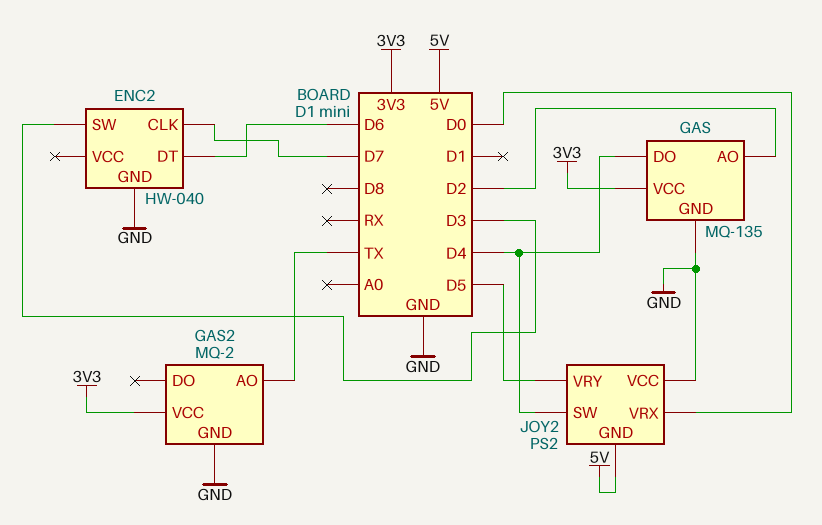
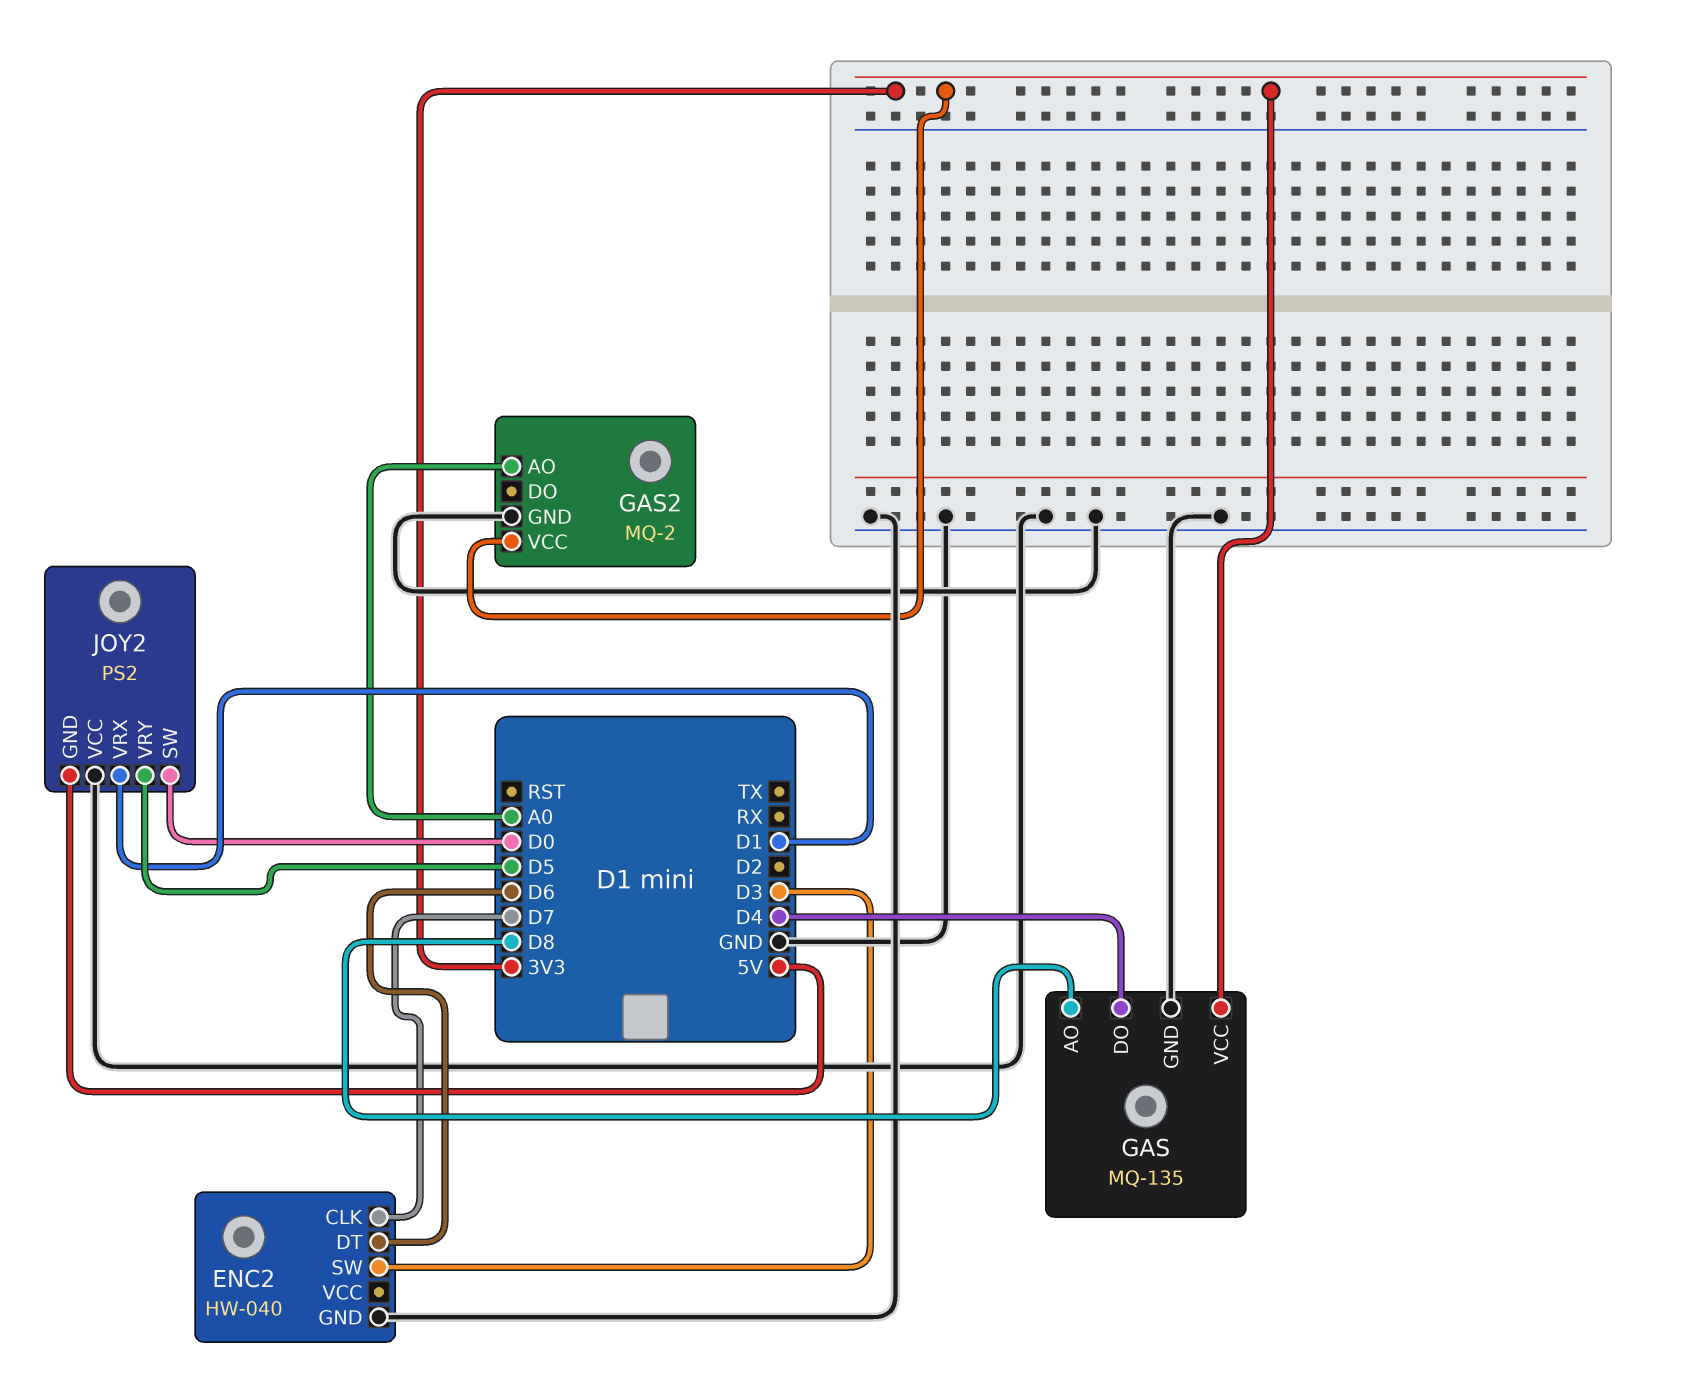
GAS pin AO: D2 -> D8
GAS2 pin AO: TX -> A0
JOY2 pin SW: D4 -> D0
JOY2 pin VRX: D0 -> D1

